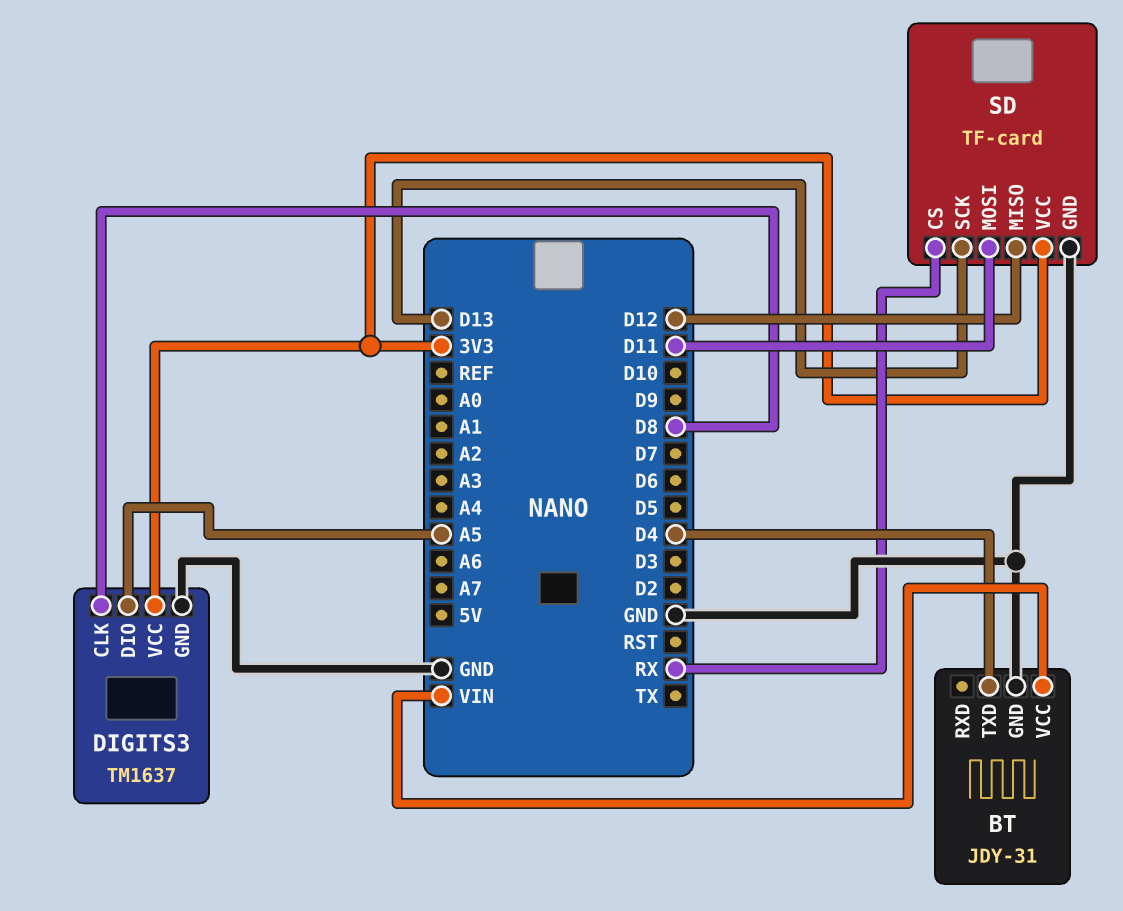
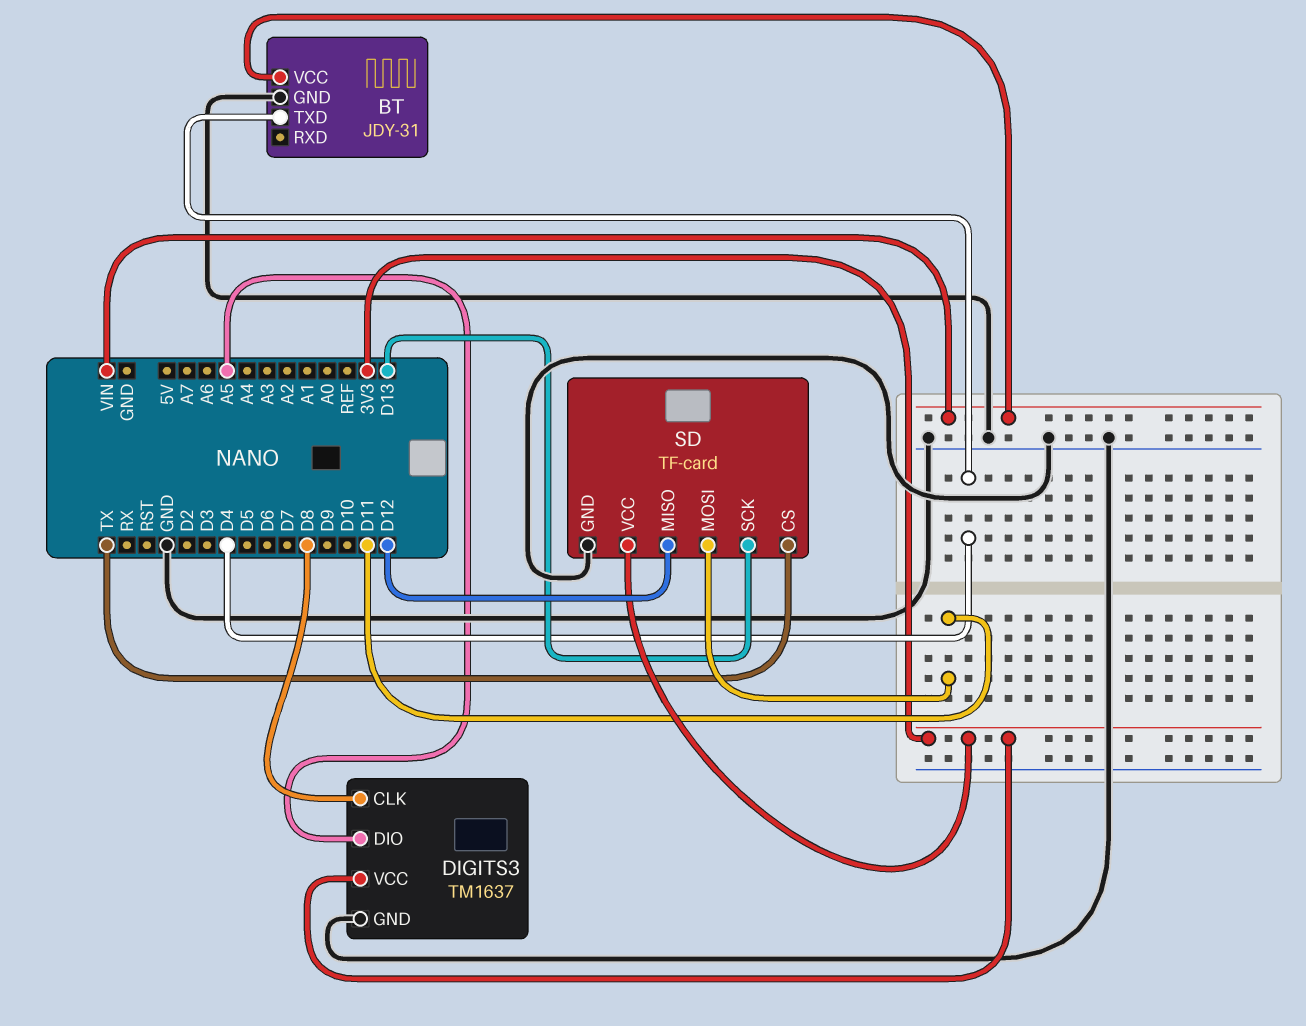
SD pin CS: RX -> TX

